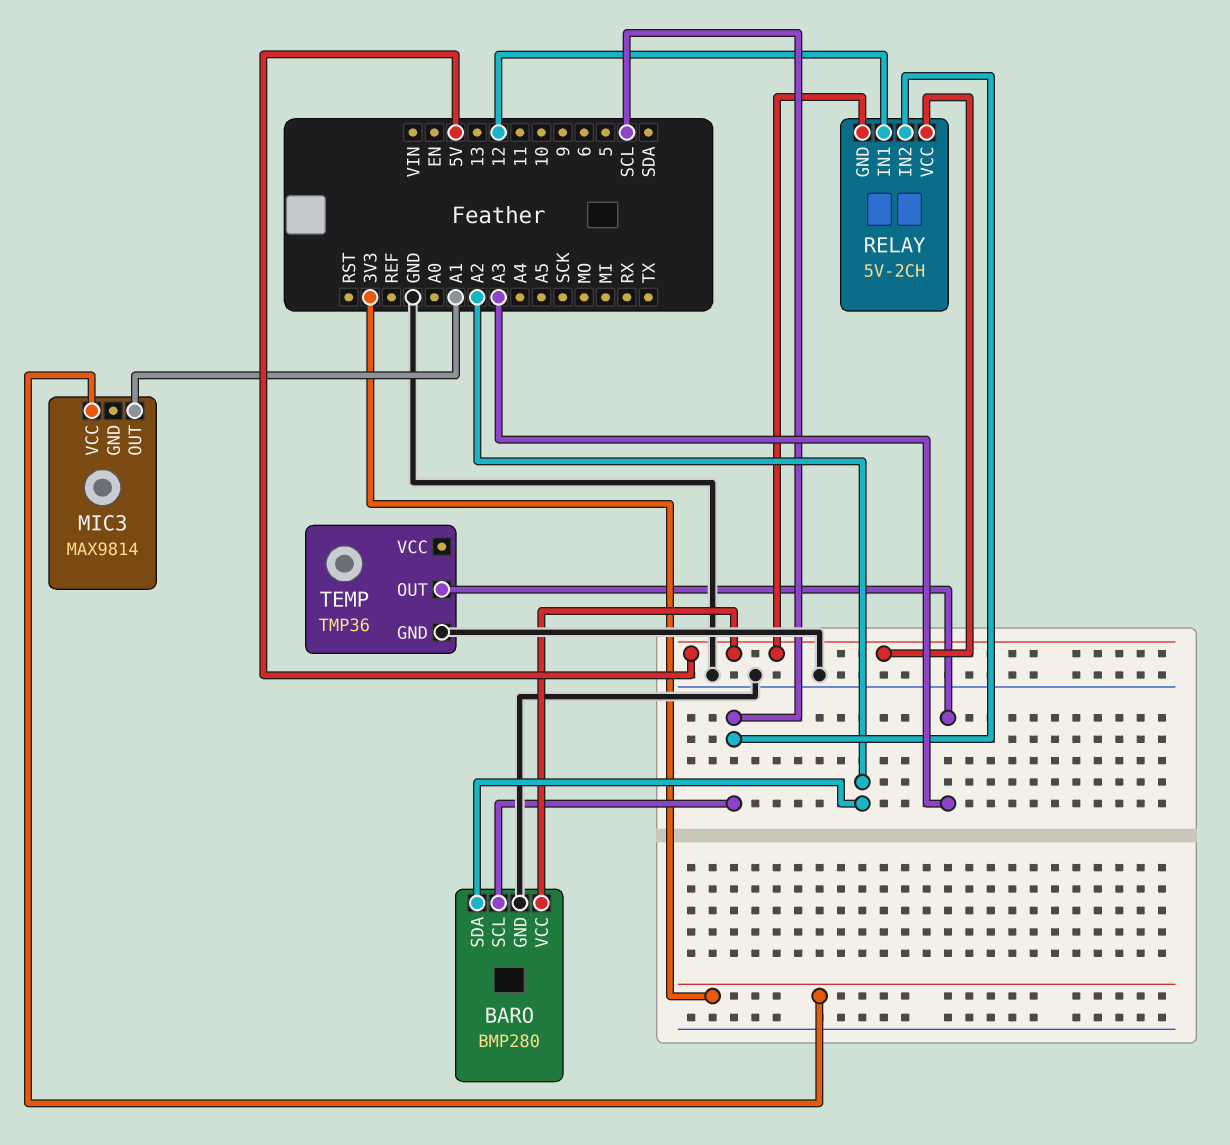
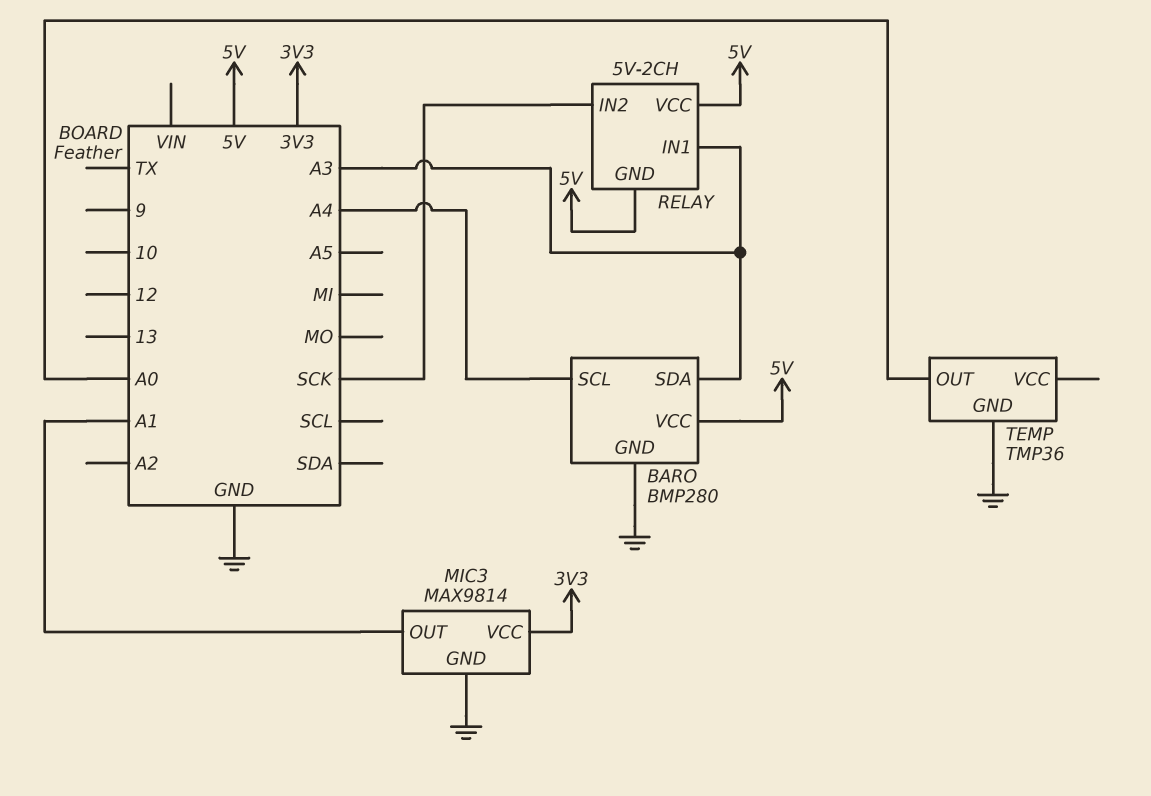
BARO pin SCL: SCL -> A4
BARO pin SDA: A2 -> A3
MIC3 pin GND: none -> GND
RELAY pin IN1: 12 -> A3
RELAY pin IN2: SCL -> SCK
TEMP pin OUT: A3 -> A0

